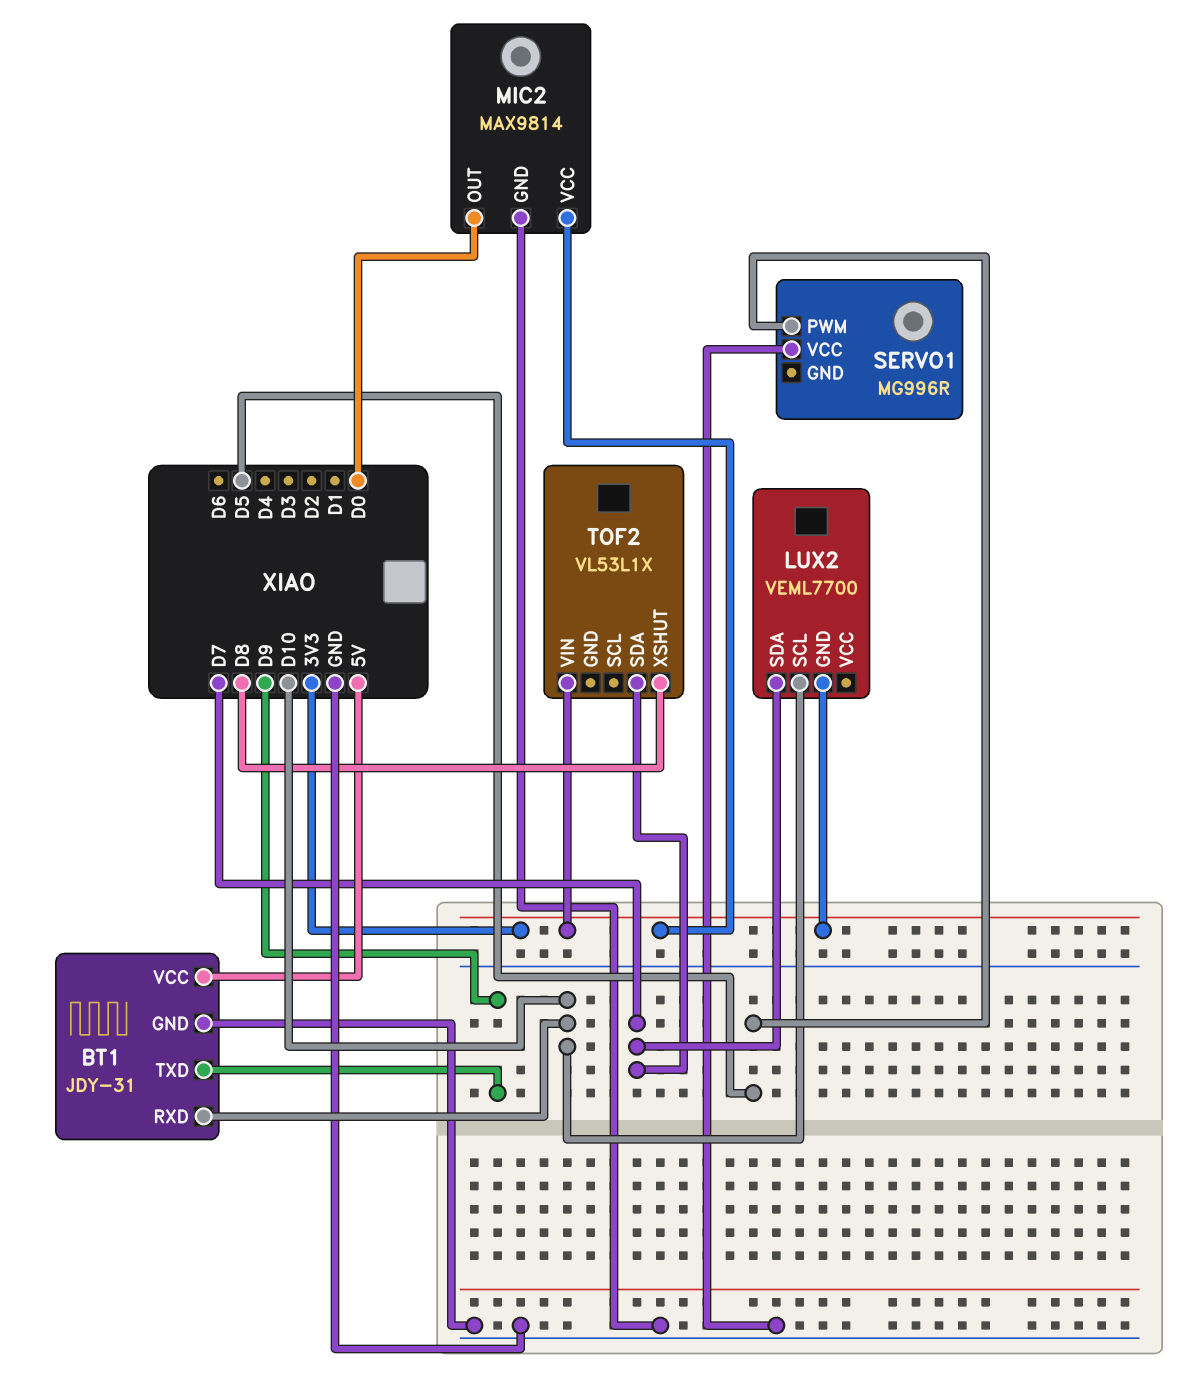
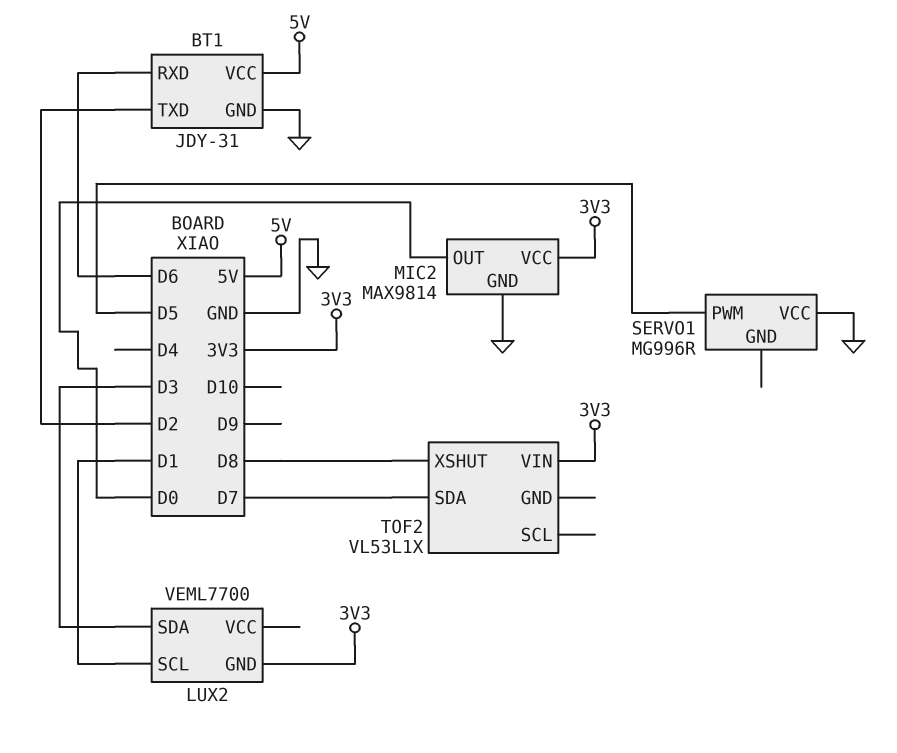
BT1 pin RXD: D10 -> D6
BT1 pin TXD: D9 -> D2
LUX2 pin SCL: D10 -> D1
LUX2 pin SDA: D7 -> D3

